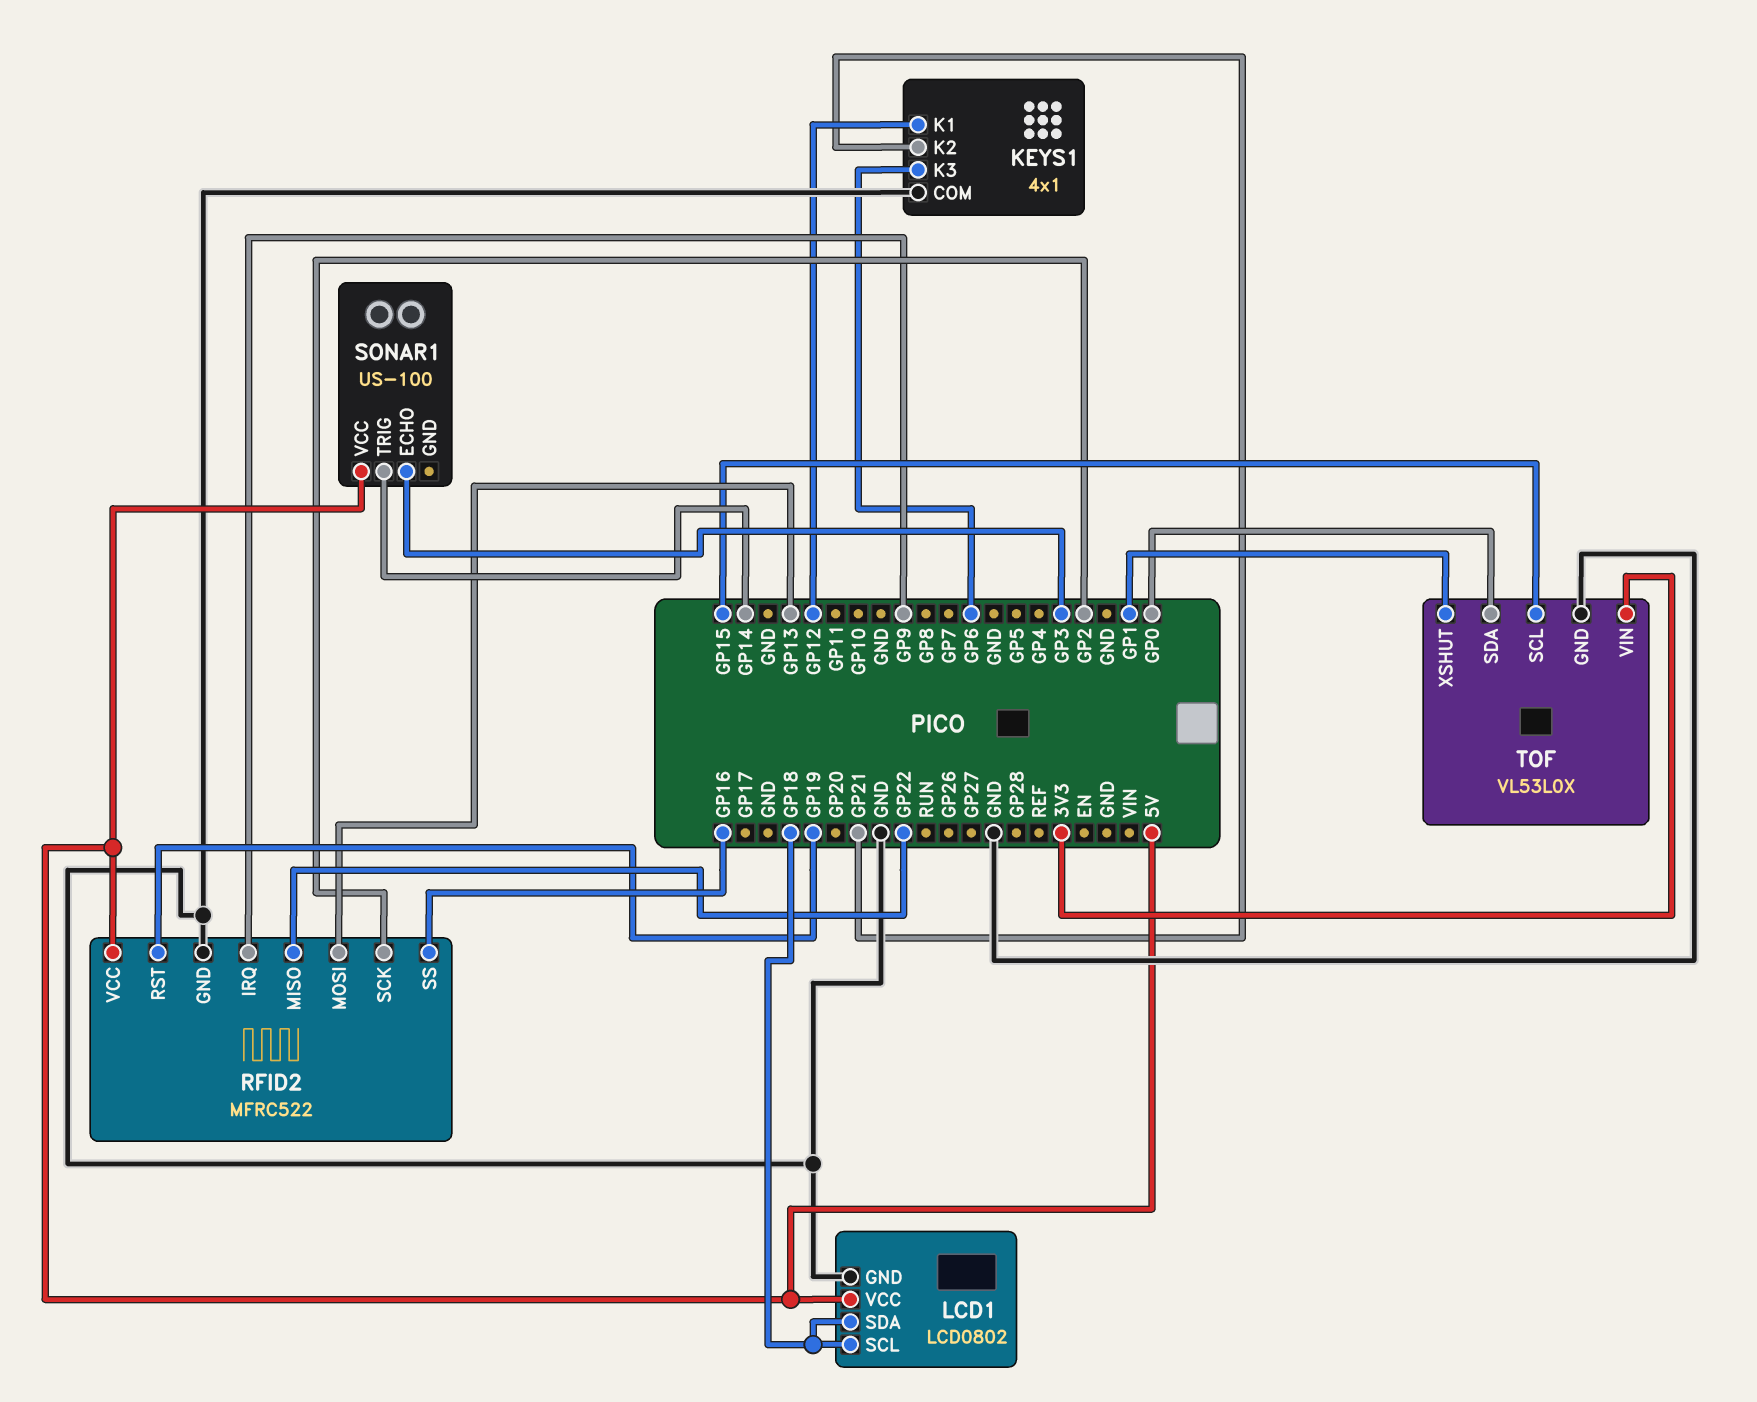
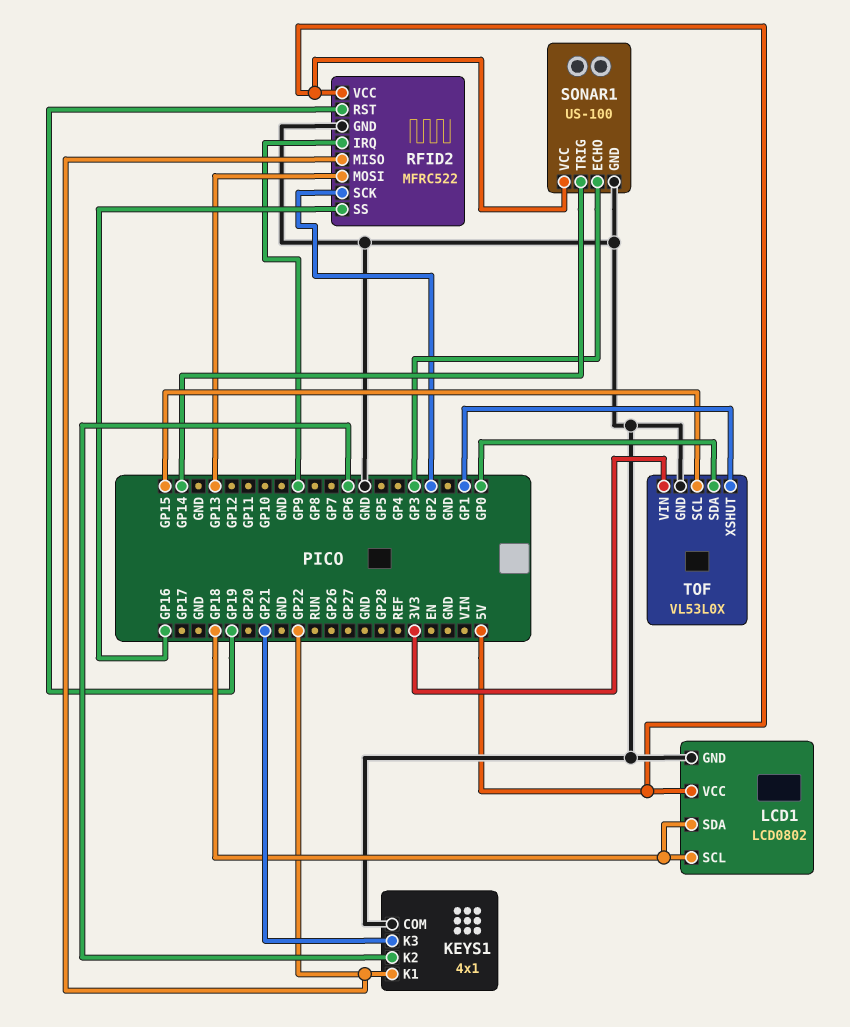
KEYS1 pin K1: GP12 -> GP22
KEYS1 pin K2: GP21 -> GP6
KEYS1 pin K3: GP6 -> GP21
SONAR1 pin GND: none -> GND

